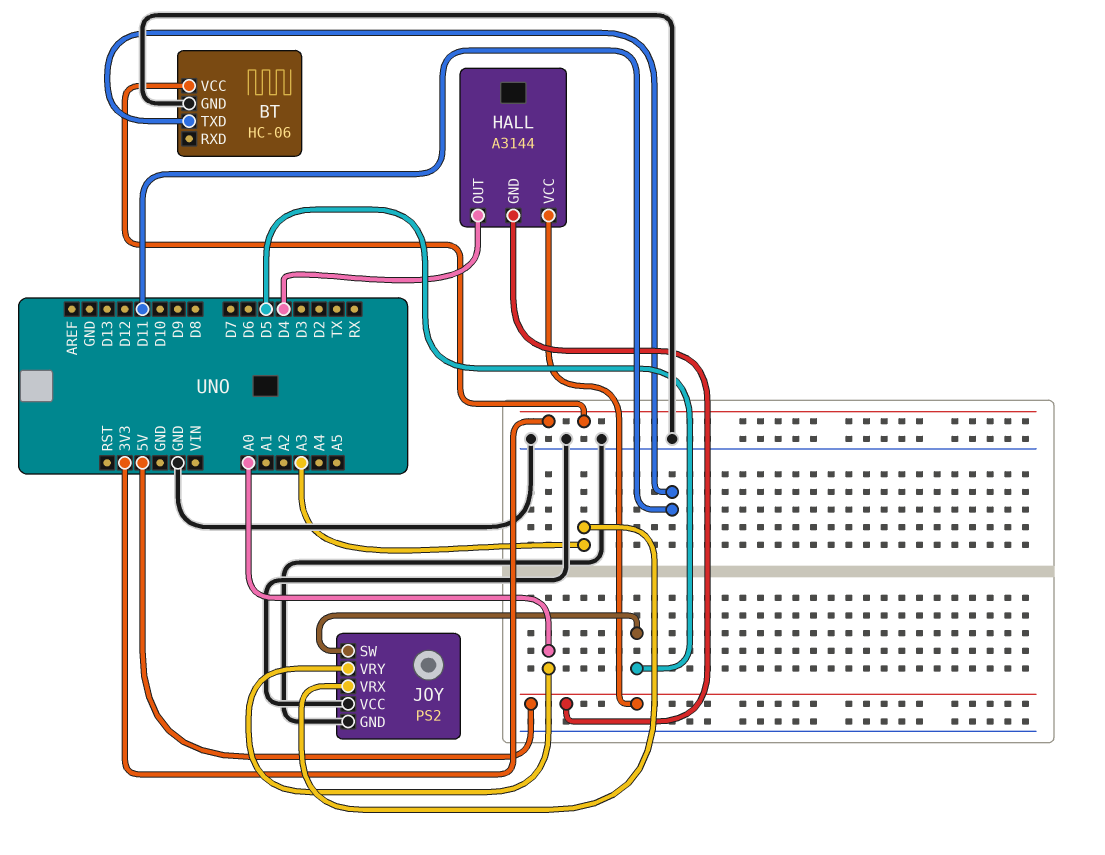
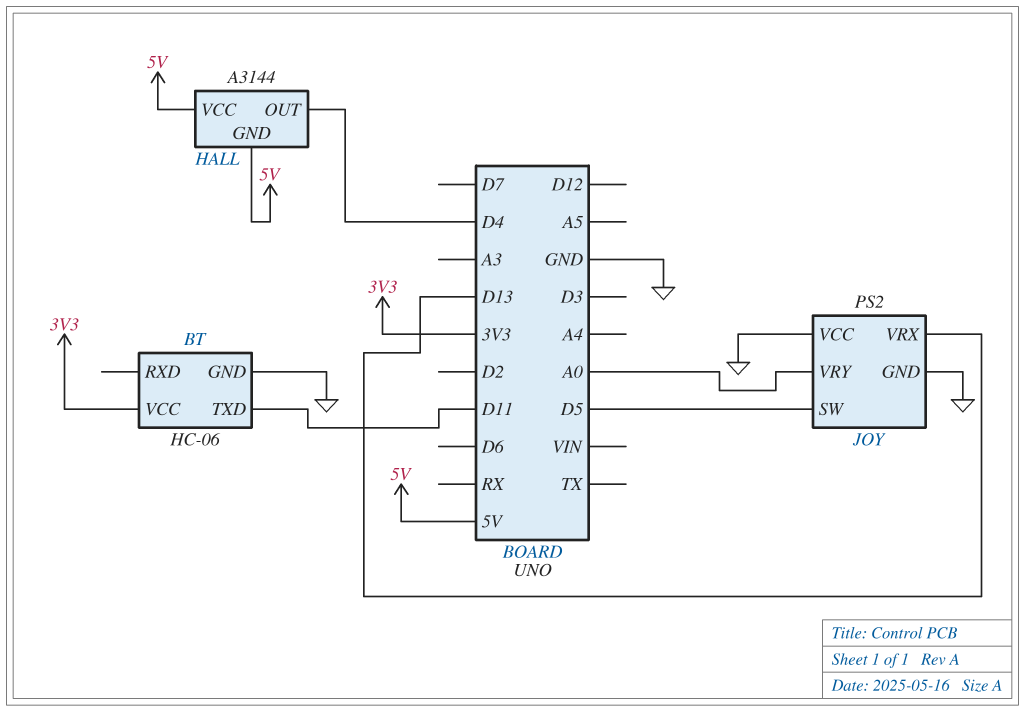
JOY pin VRX: A3 -> D13

